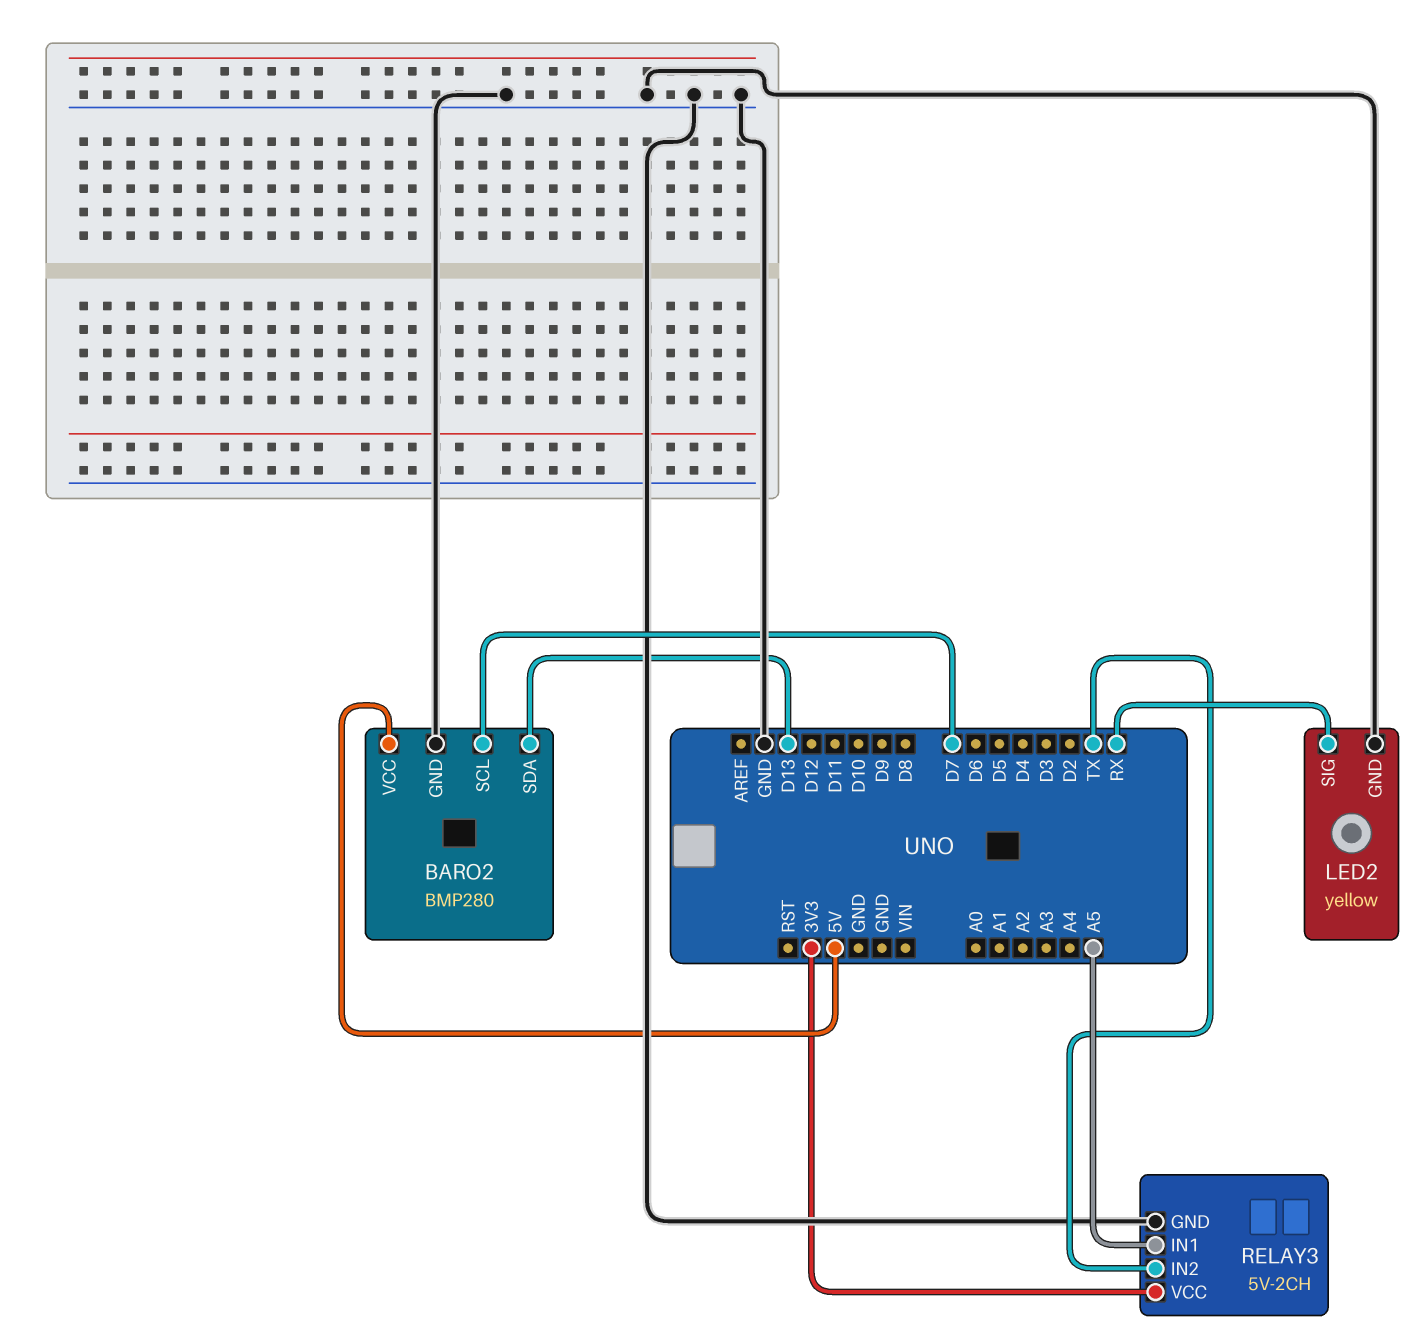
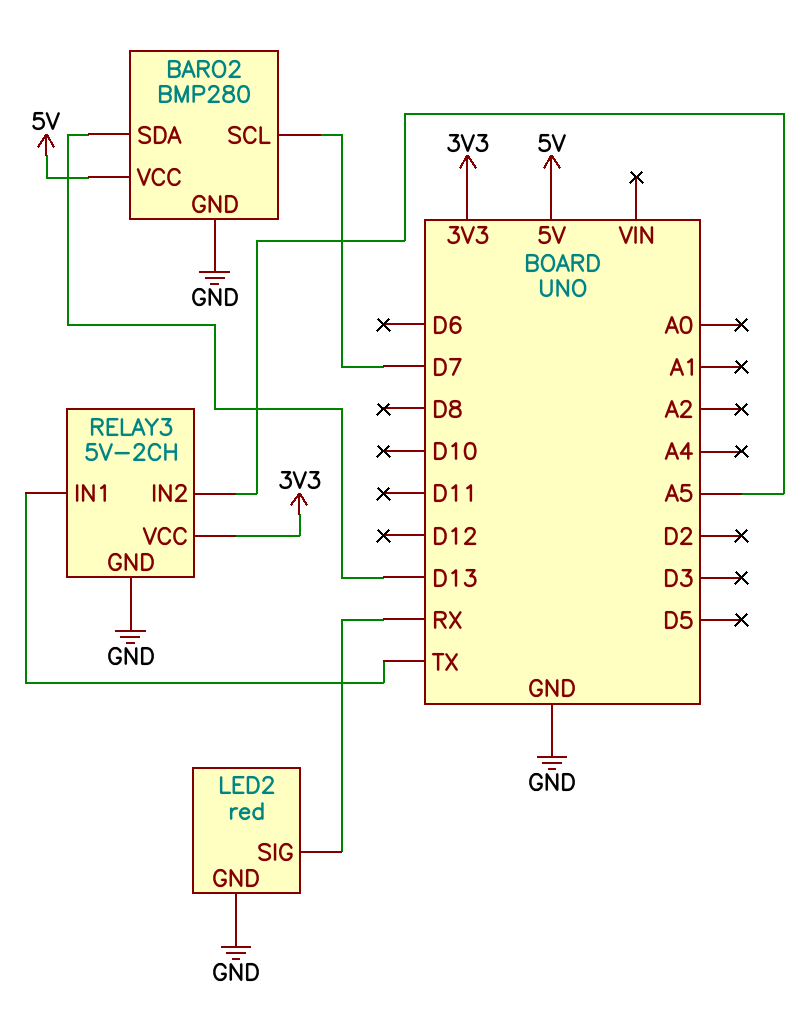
LED2: yellow -> red
RELAY3 pin IN1: A5 -> TX
RELAY3 pin IN2: TX -> A5

